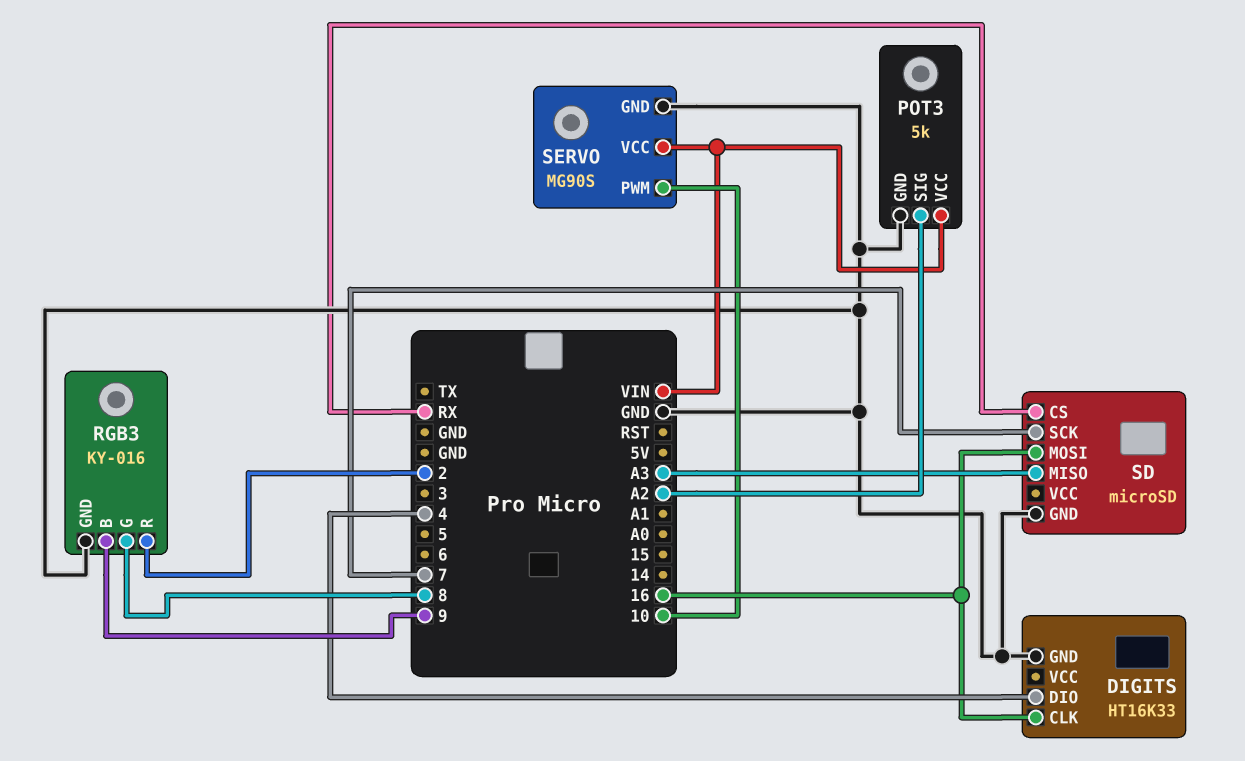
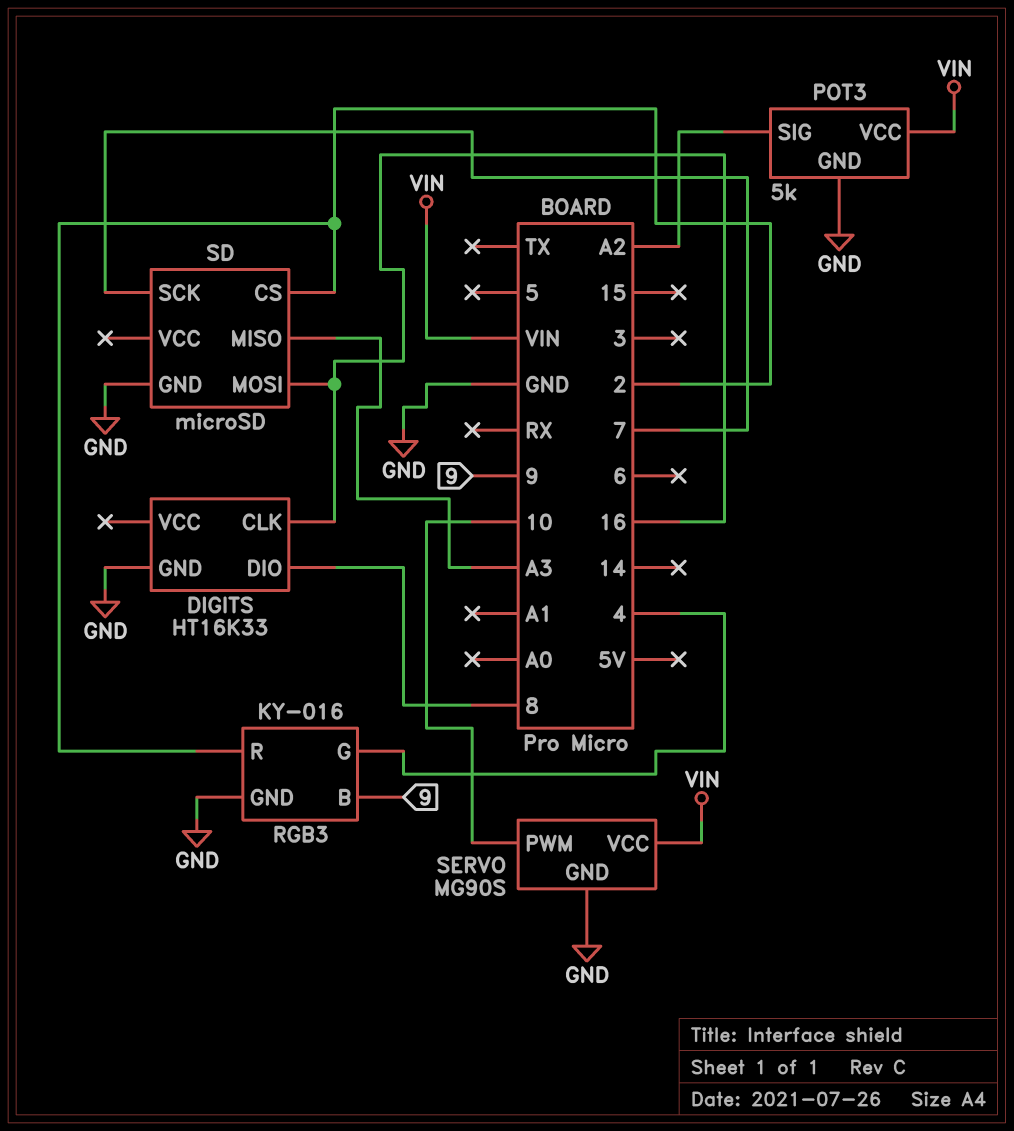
DIGITS pin DIO: 4 -> 8
RGB3 pin G: 8 -> 4
SD pin CS: RX -> 2

